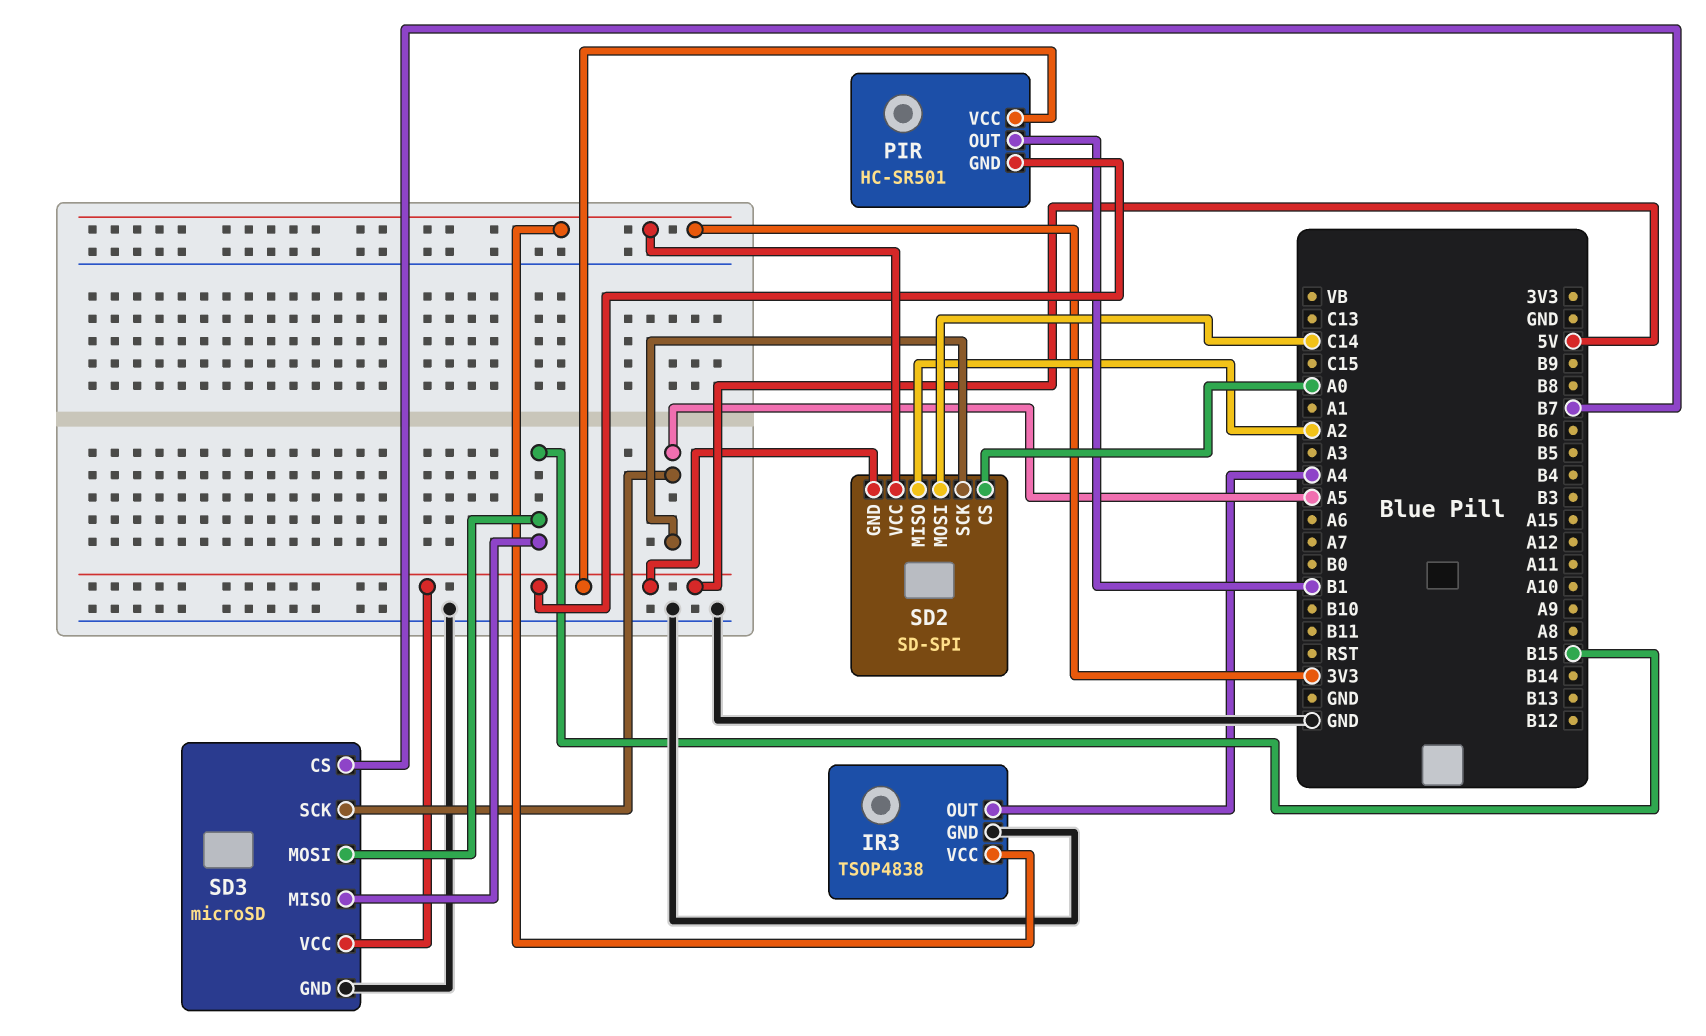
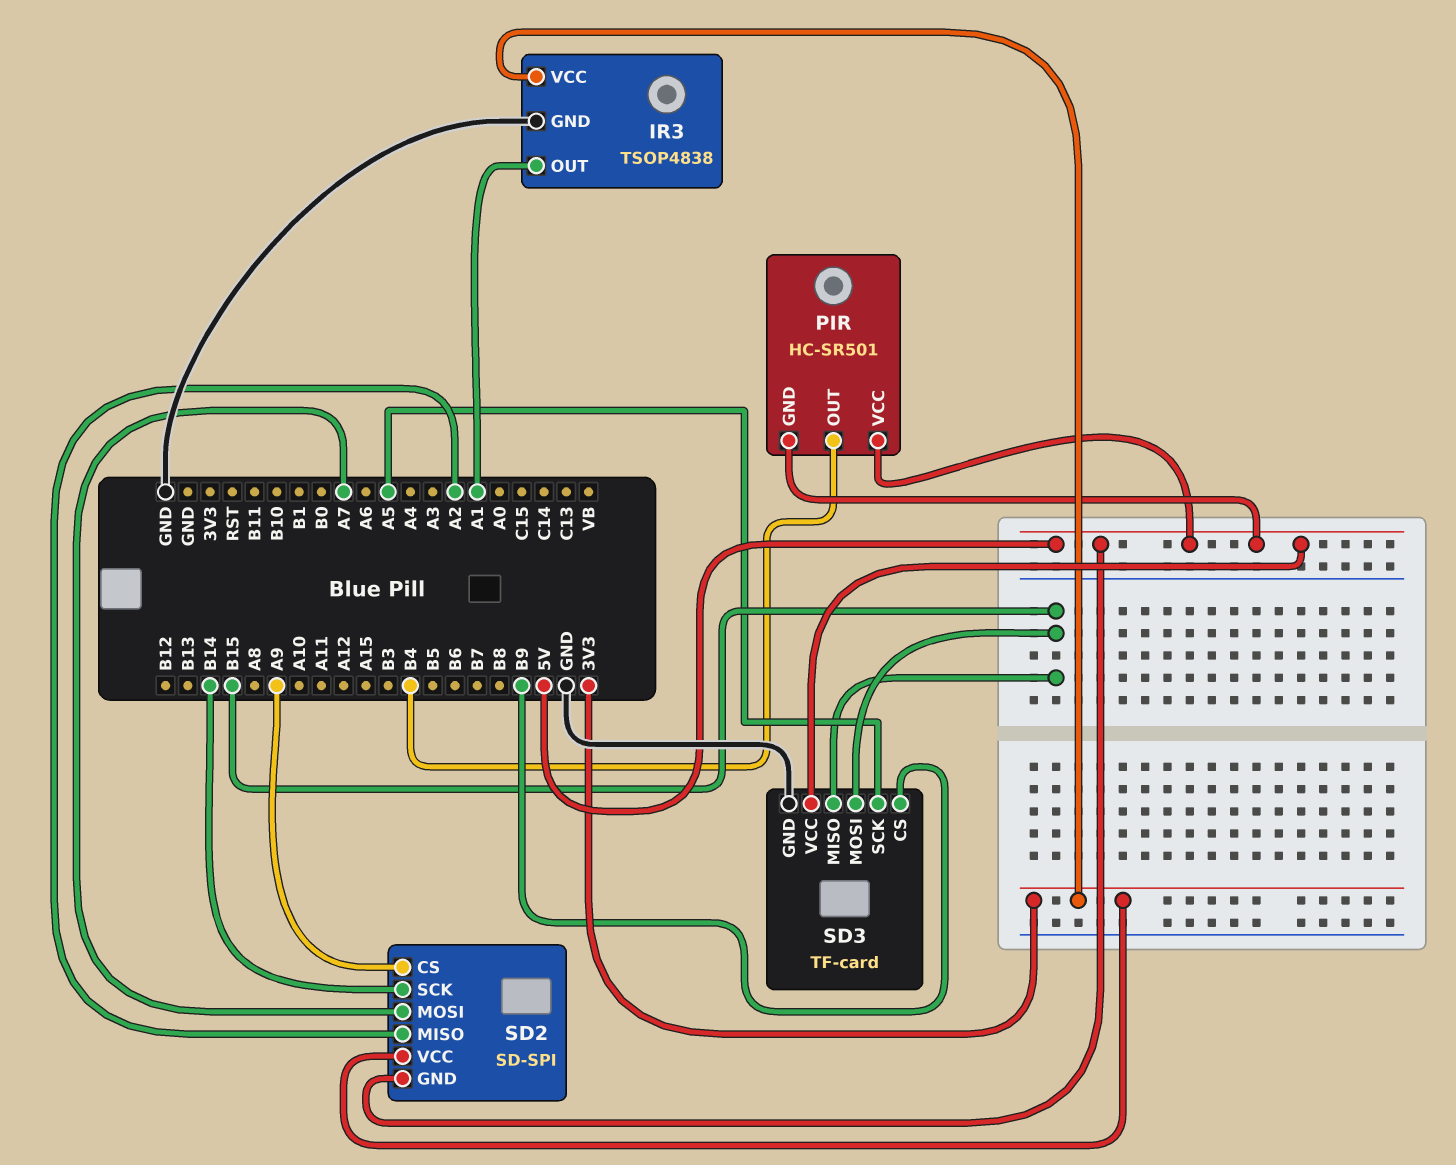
IR3 pin OUT: A4 -> A1
PIR pin OUT: B1 -> B4
SD2 pin CS: A0 -> A9
SD2 pin MOSI: C14 -> A7
SD2 pin SCK: A5 -> B14
SD3: microSD -> TF-card
SD3 pin CS: B7 -> B9

